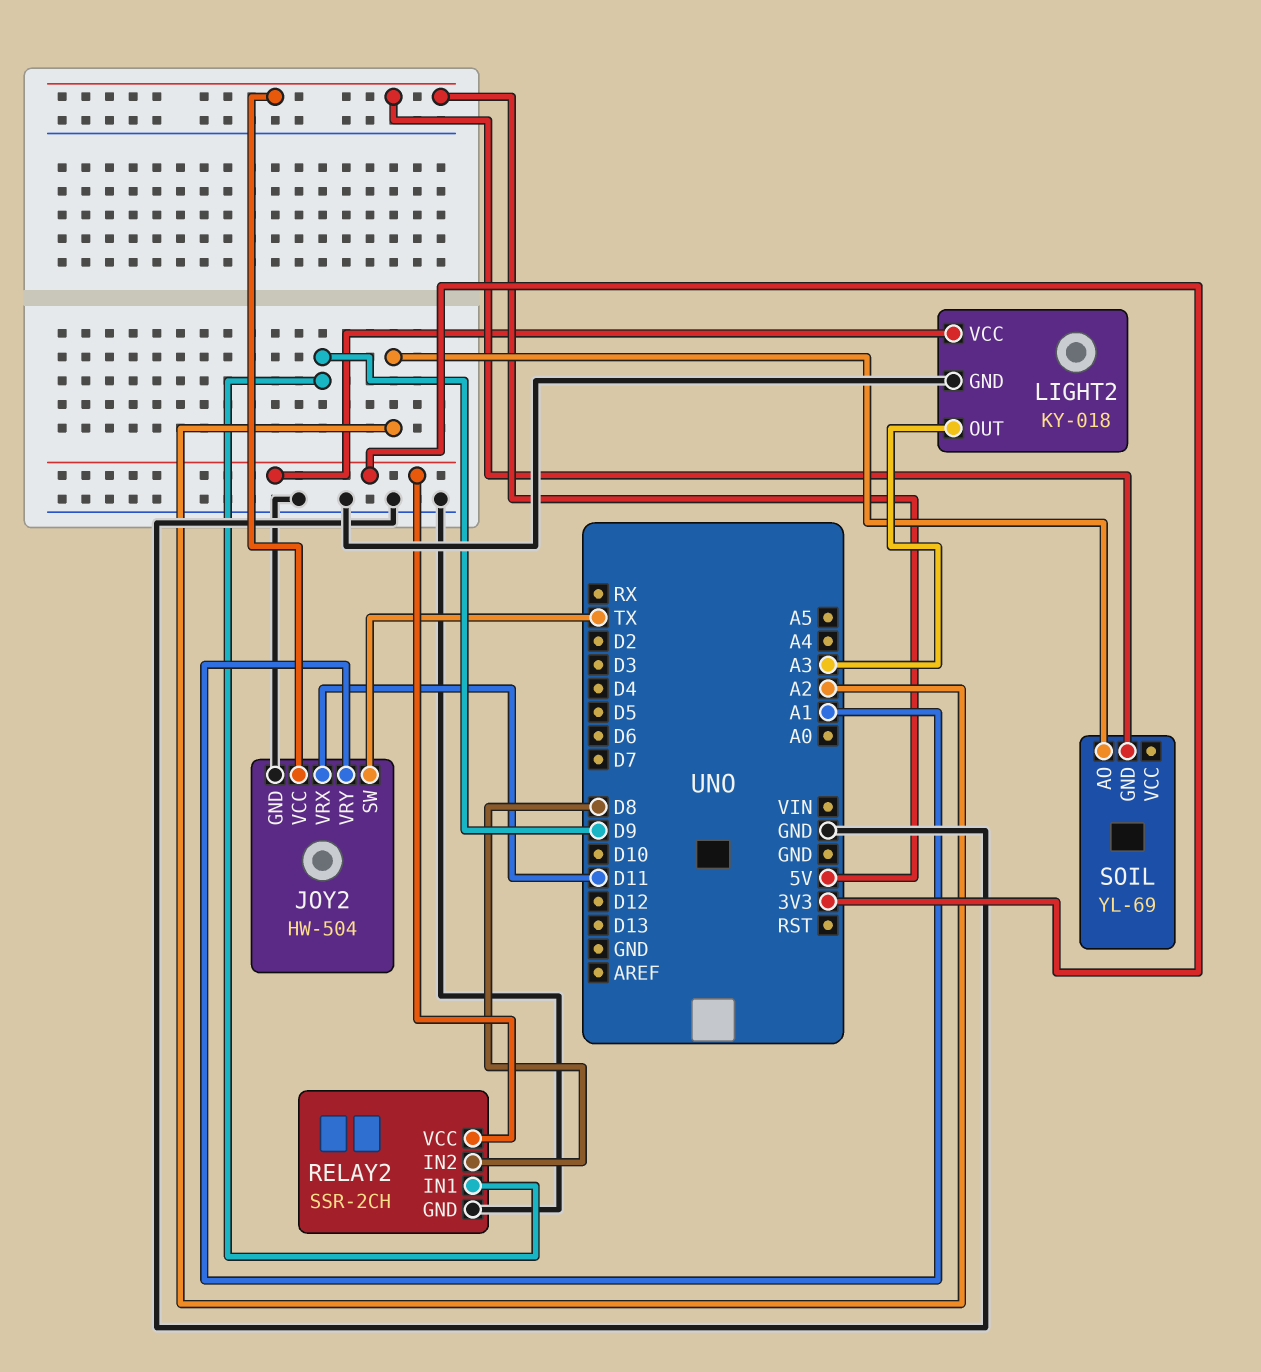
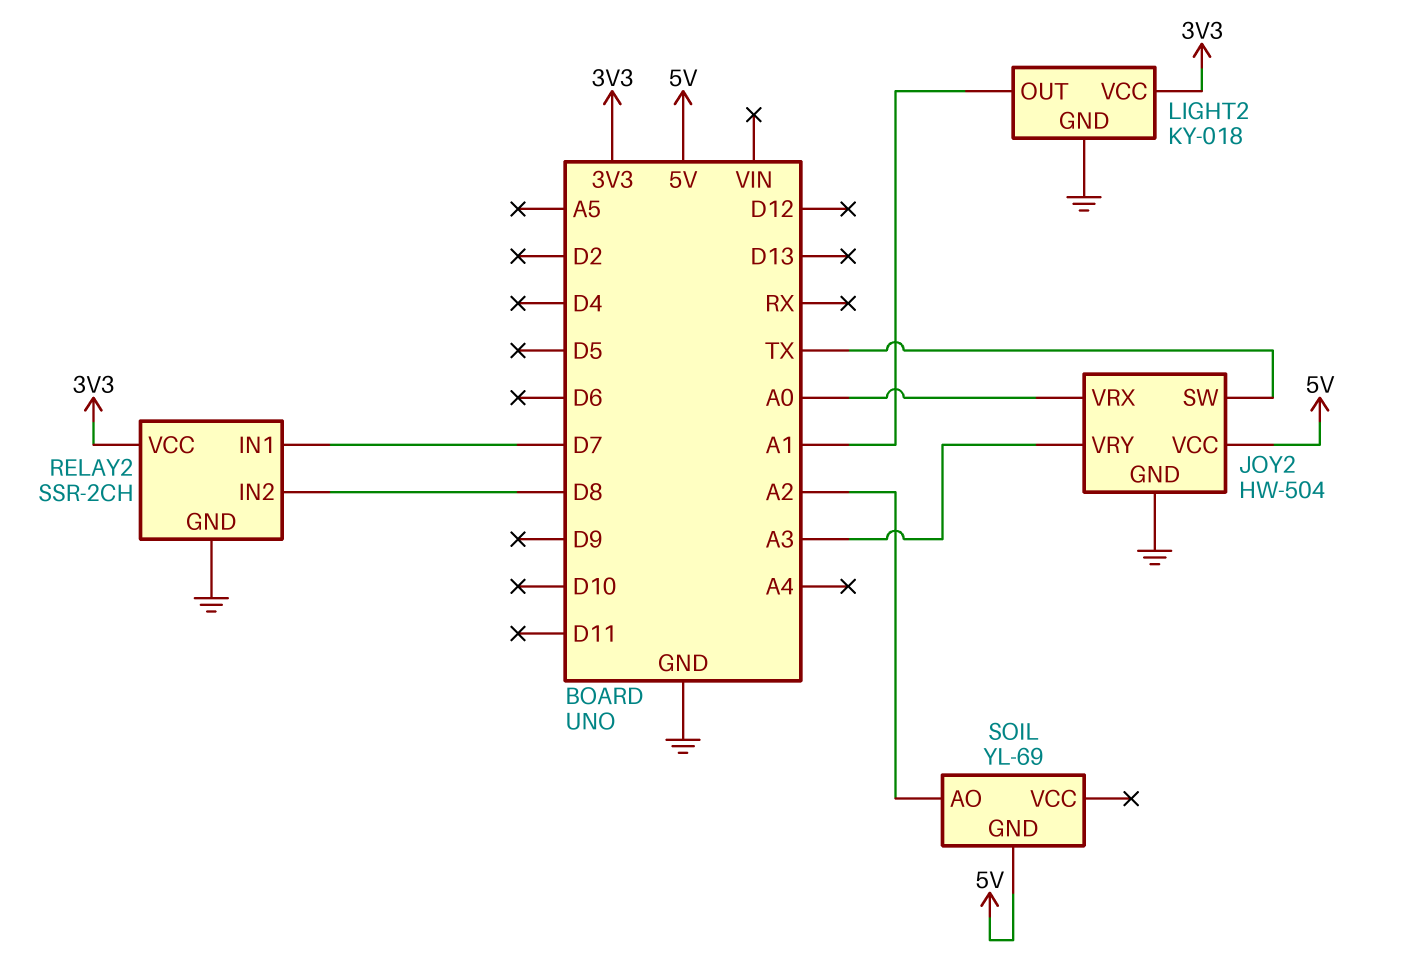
JOY2 pin VRX: D11 -> A0
JOY2 pin VRY: A1 -> A3
LIGHT2 pin OUT: A3 -> A1
RELAY2 pin IN1: D9 -> D7

